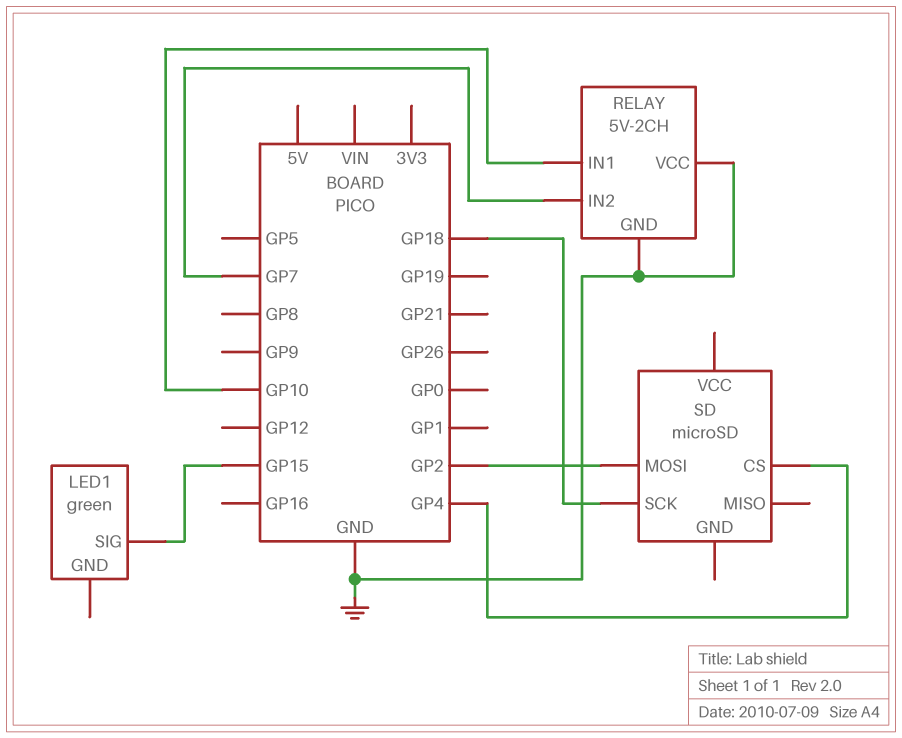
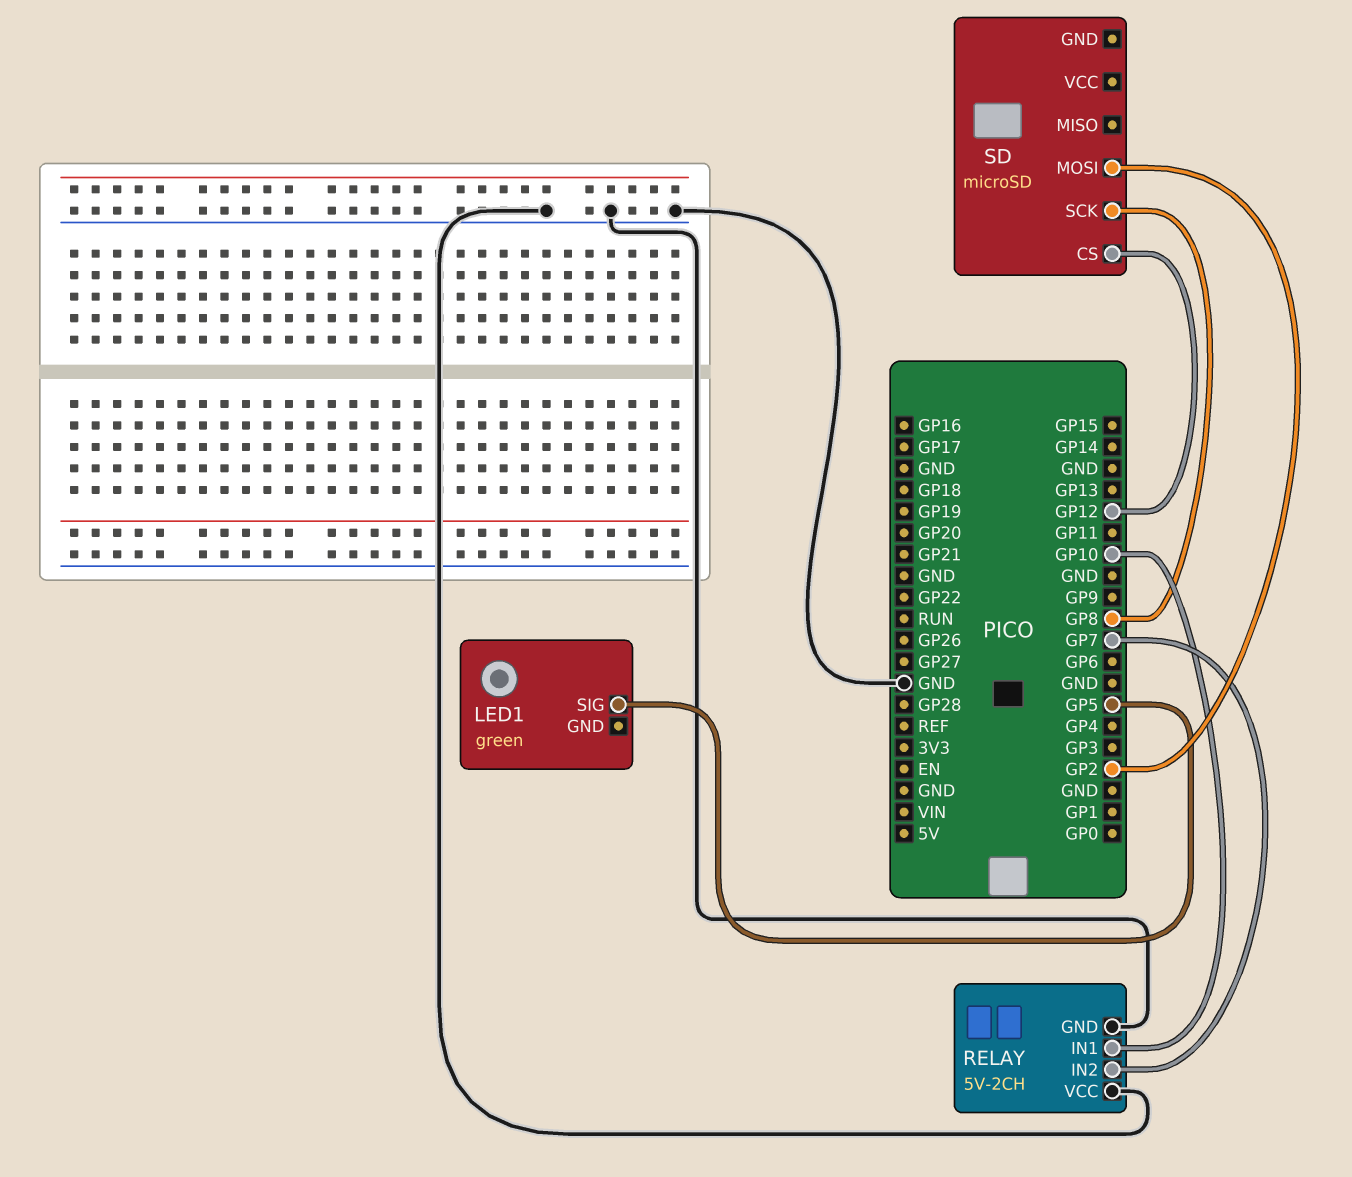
LED1 pin SIG: GP15 -> GP5
SD pin CS: GP4 -> GP12
SD pin SCK: GP18 -> GP8

